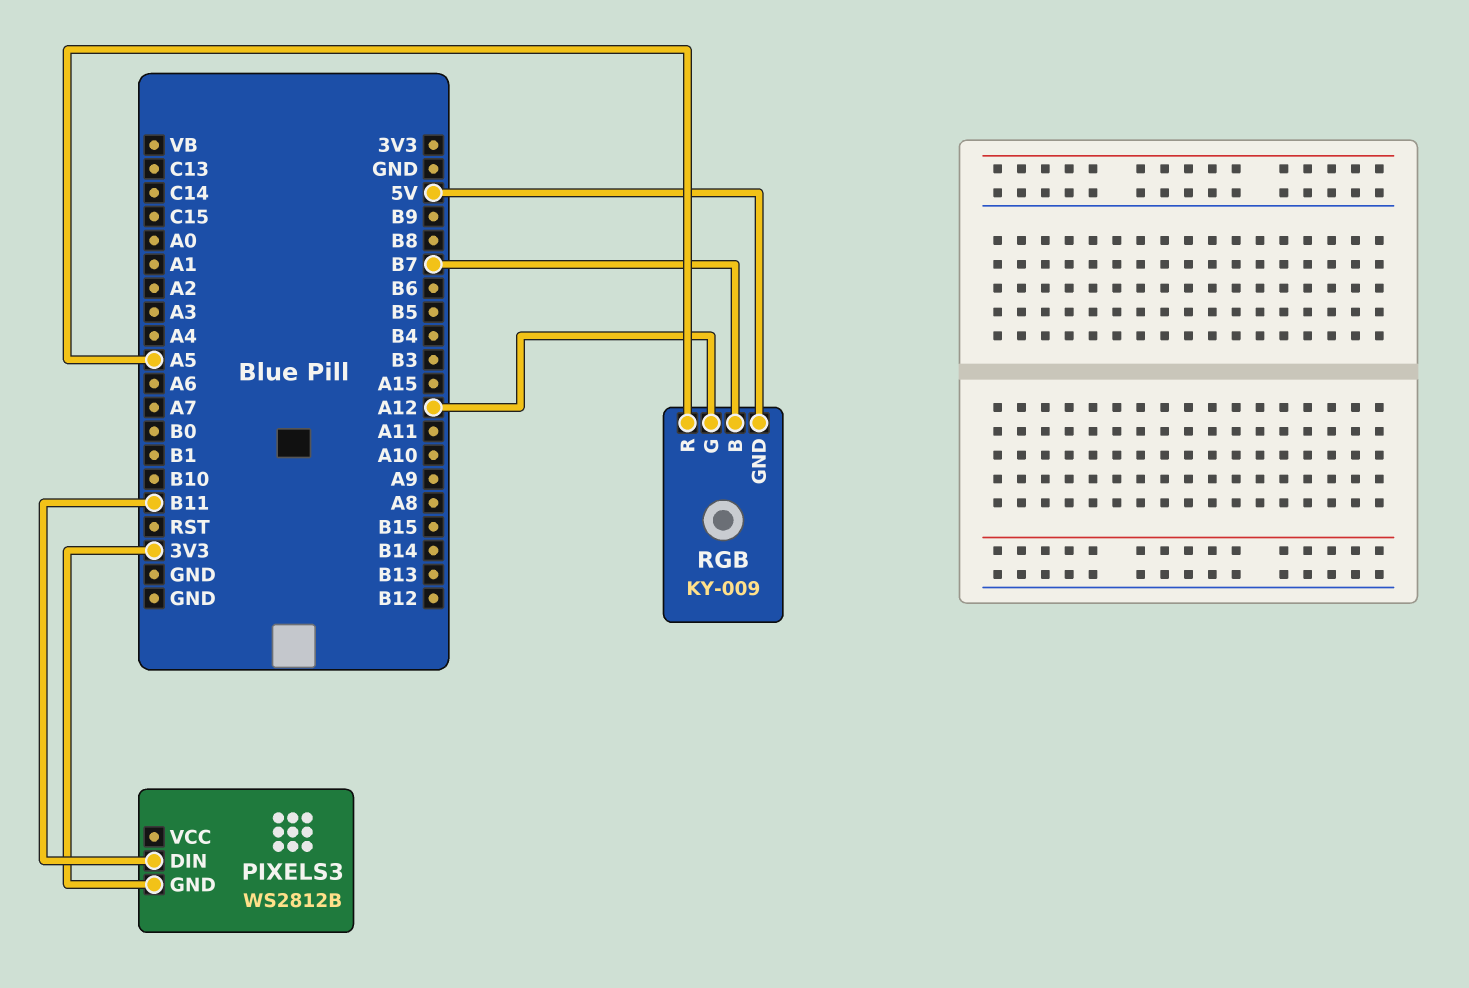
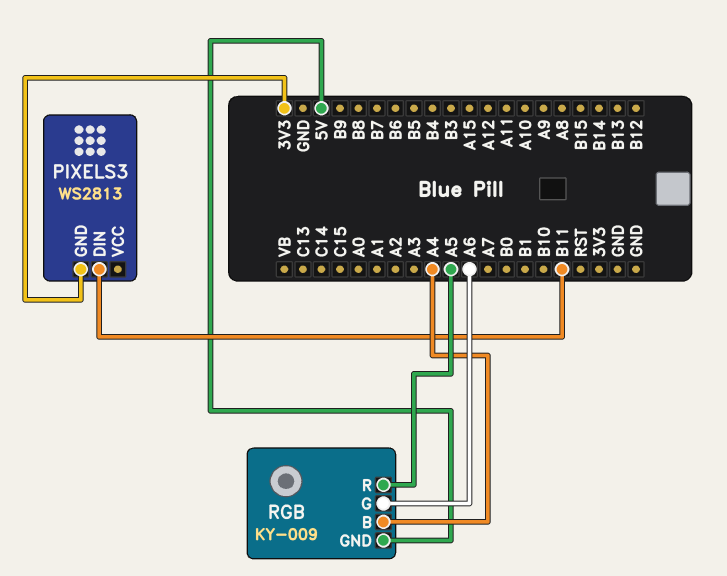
PIXELS3: WS2812B -> WS2813
RGB pin B: B7 -> A4
RGB pin G: A12 -> A6

